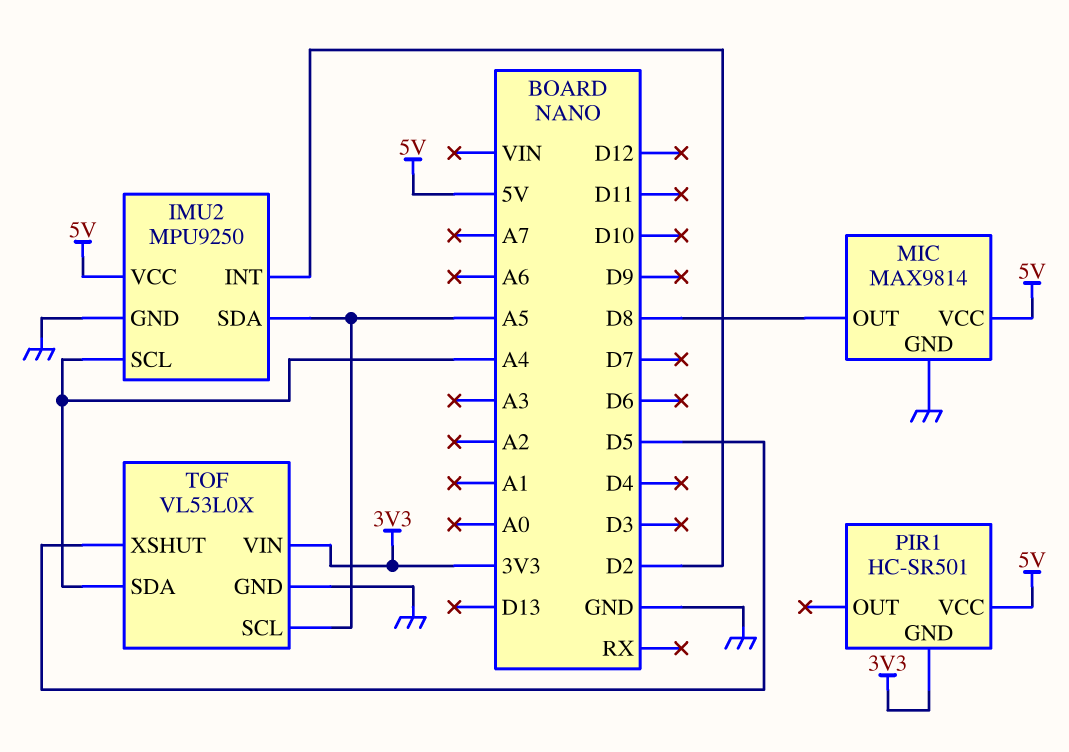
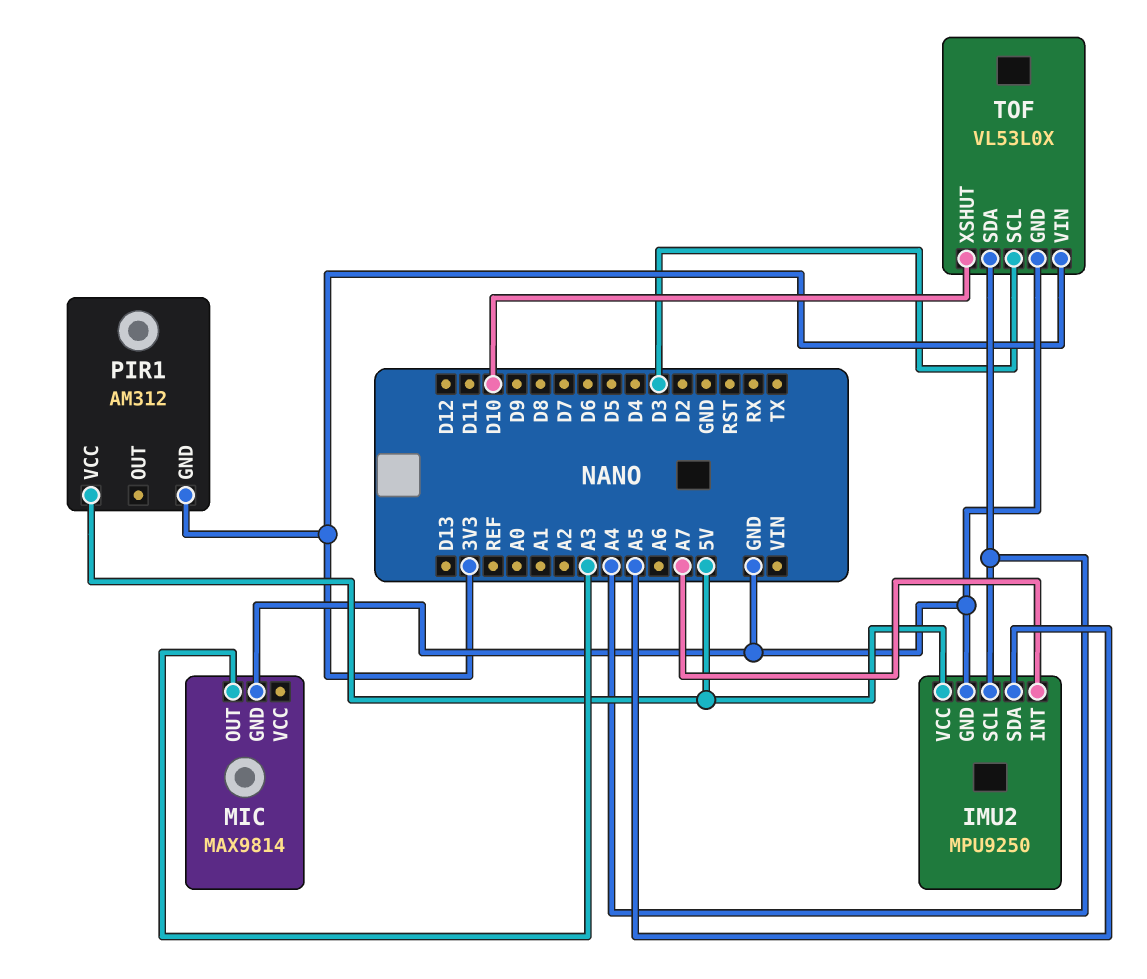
IMU2 pin INT: D2 -> A7
MIC pin OUT: D8 -> A3
MIC pin VCC: 5V -> none
PIR1: HC-SR501 -> AM312
TOF pin SCL: A5 -> D3
TOF pin XSHUT: D5 -> D10

